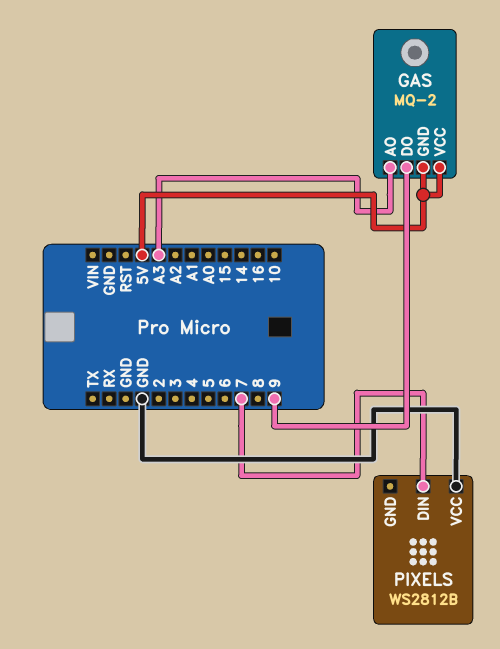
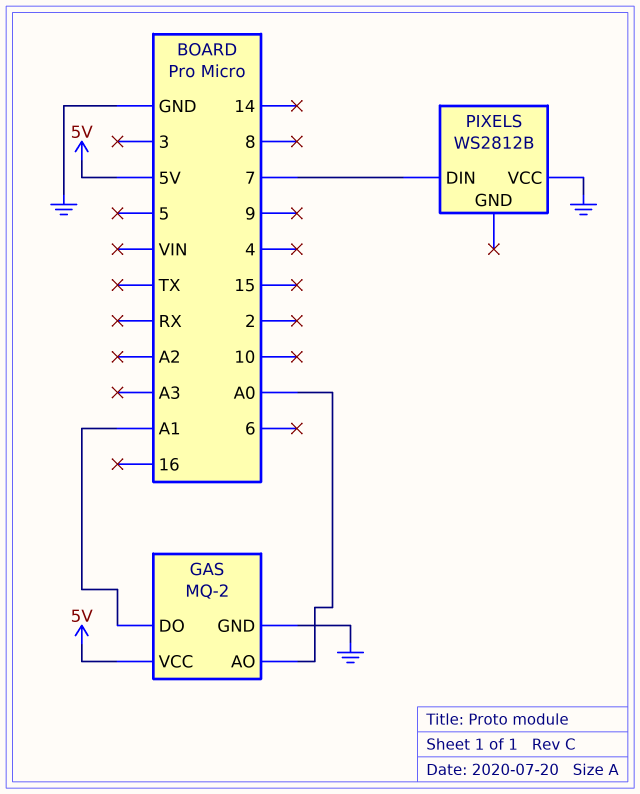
GAS pin AO: A3 -> A0
GAS pin DO: 9 -> A1
GAS pin GND: 5V -> GND

